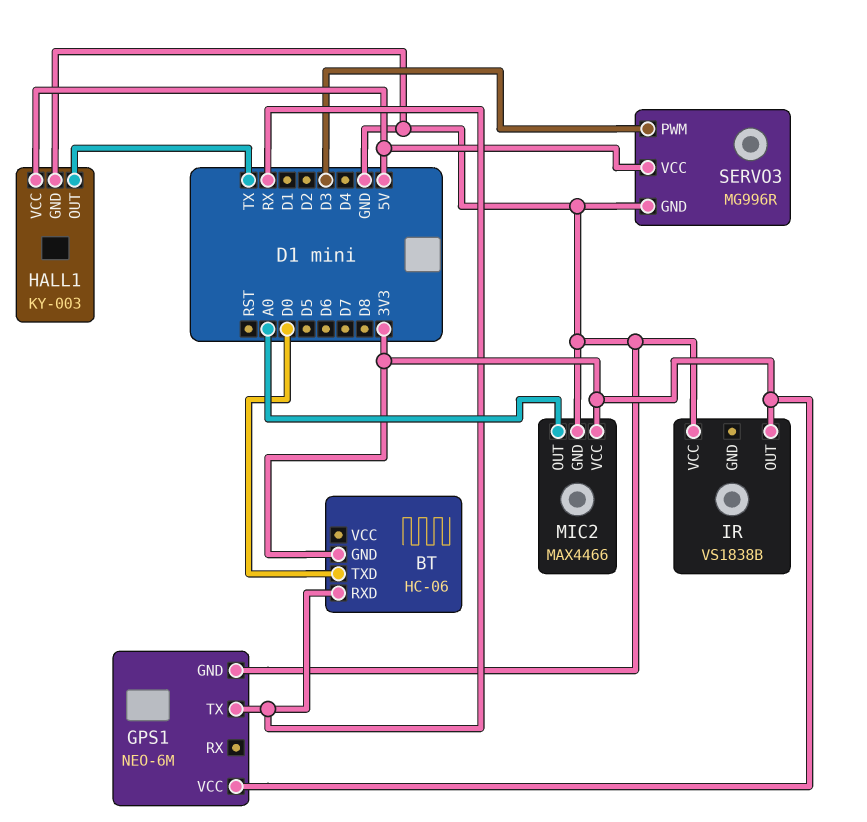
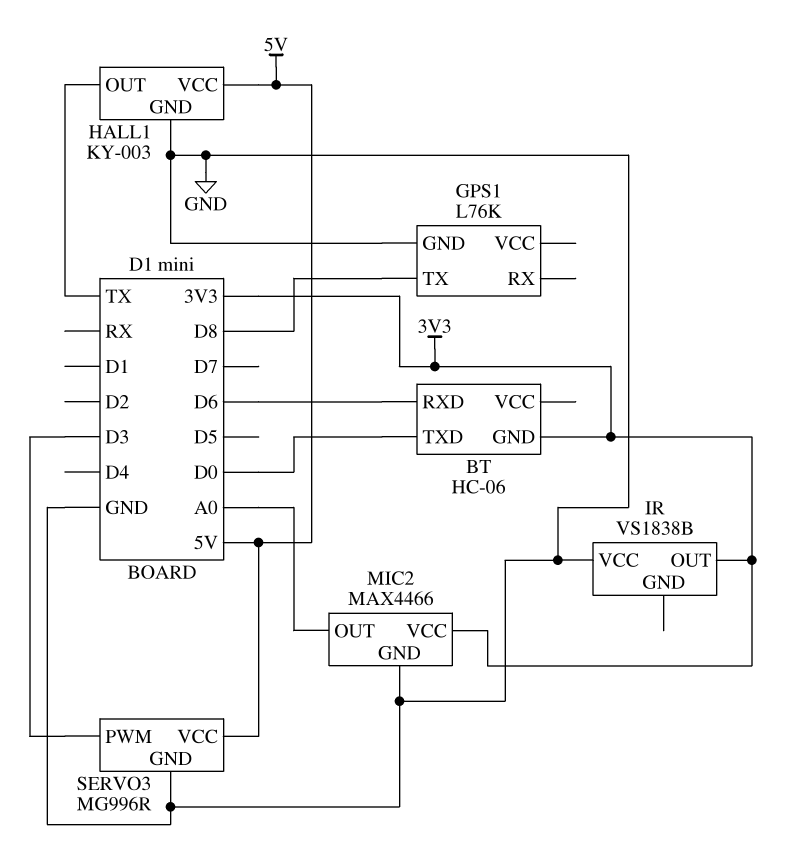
BT pin RXD: RX -> D6
GPS1: NEO-6M -> L76K
GPS1 pin TX: RX -> D8
GPS1 pin VCC: 3V3 -> none

